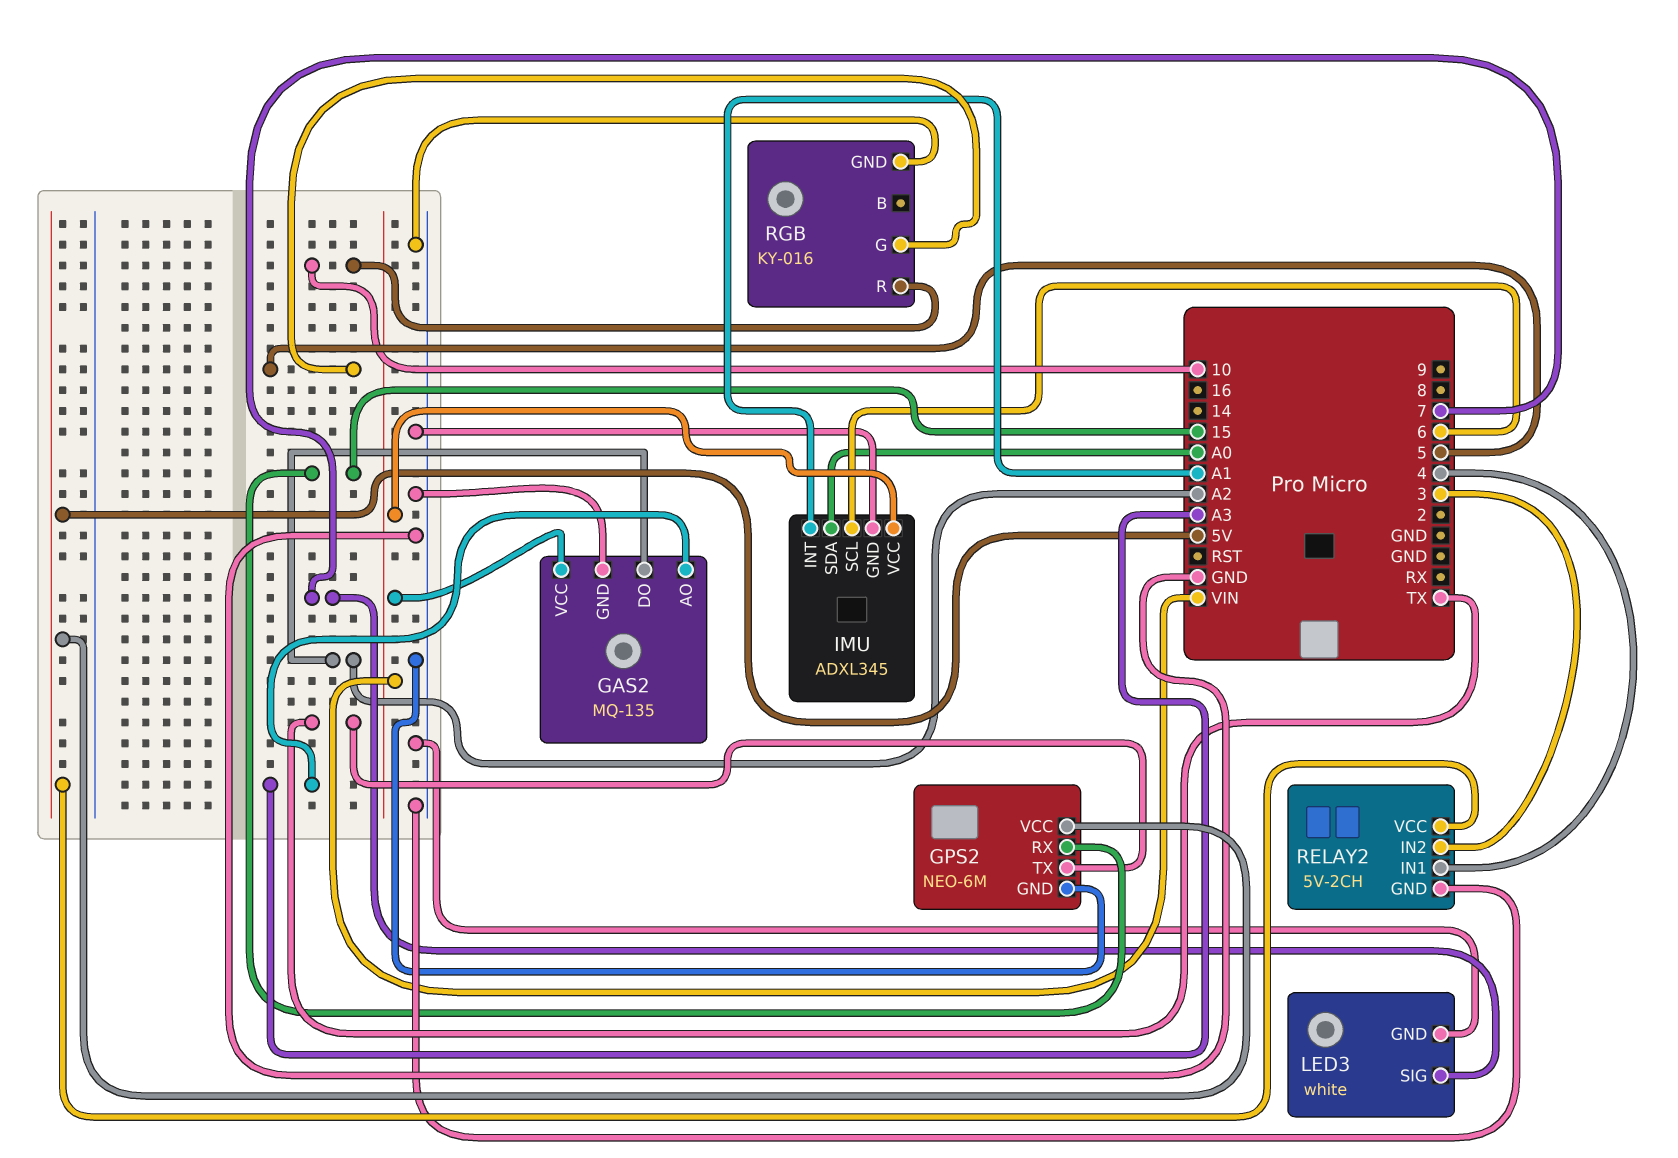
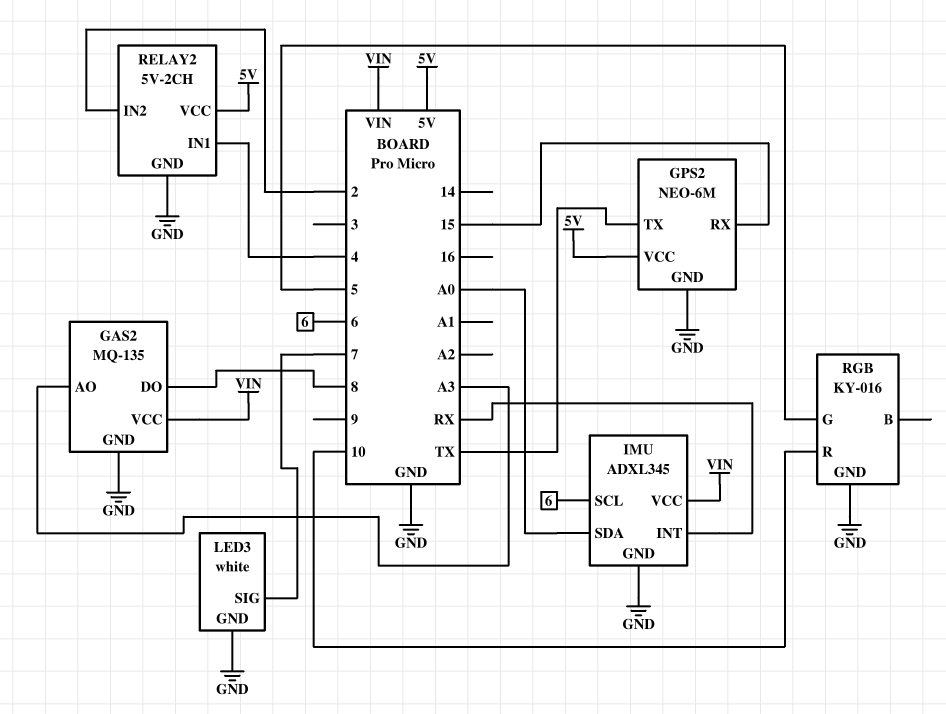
GAS2 pin DO: A2 -> 8
IMU pin INT: A1 -> RX
RELAY2 pin IN2: 3 -> 2

